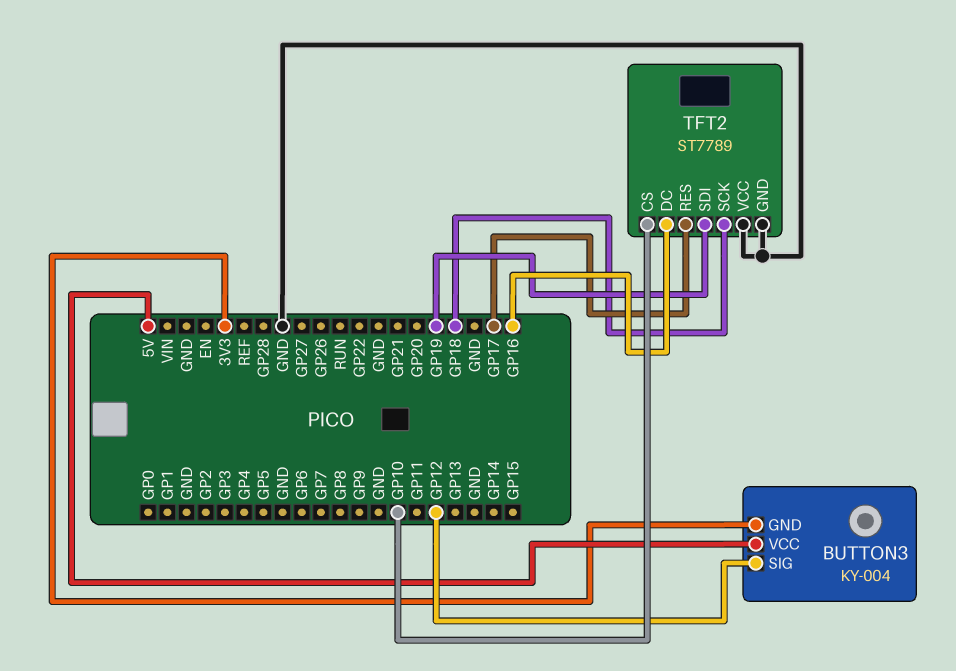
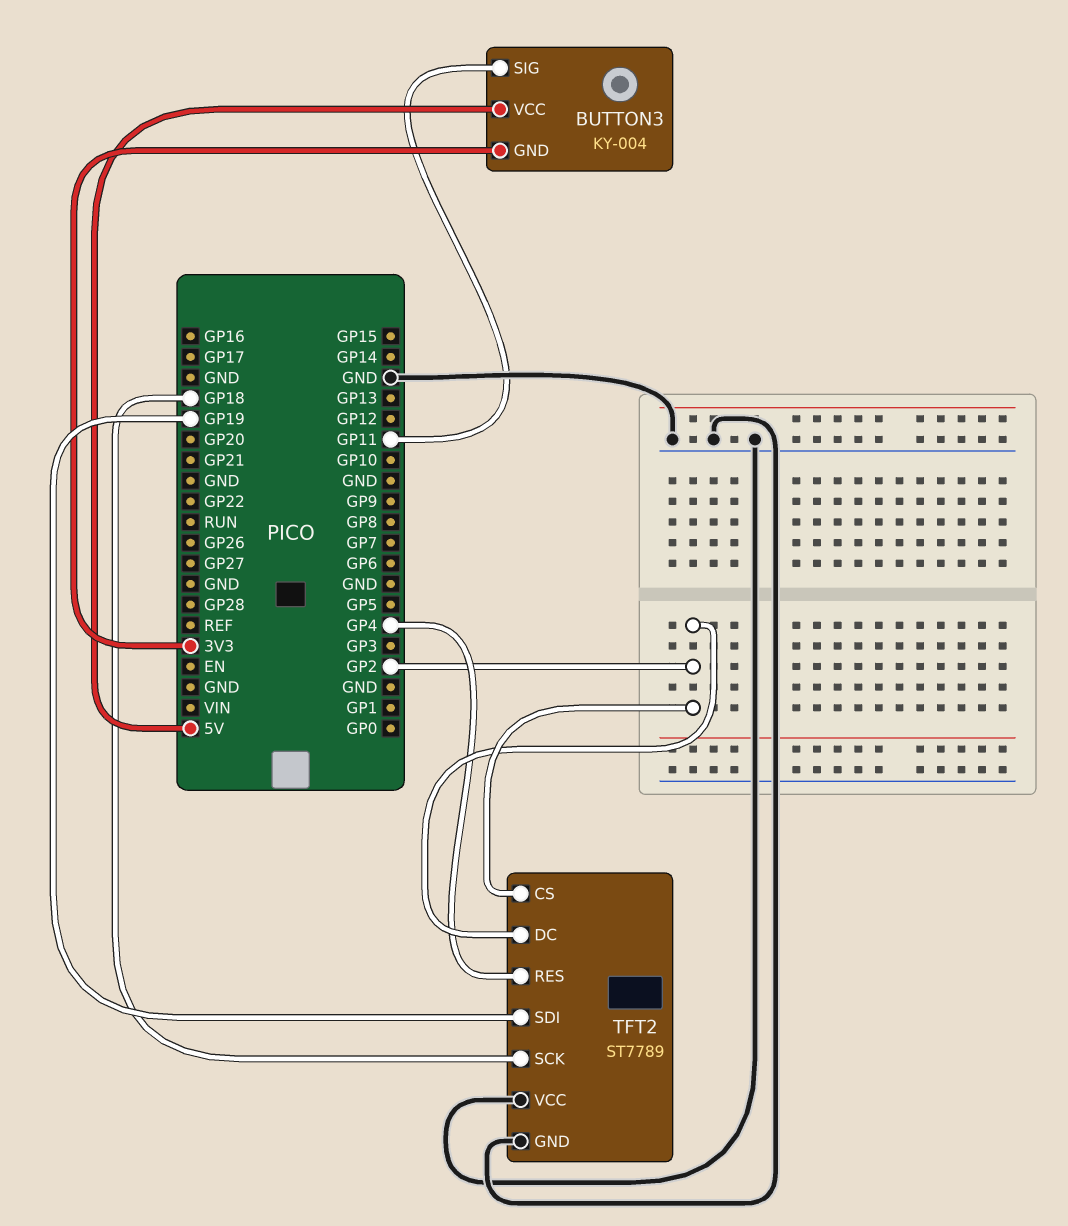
BUTTON3 pin SIG: GP12 -> GP11
TFT2 pin CS: GP10 -> GP2
TFT2 pin DC: GP16 -> GP2
TFT2 pin RES: GP17 -> GP4

